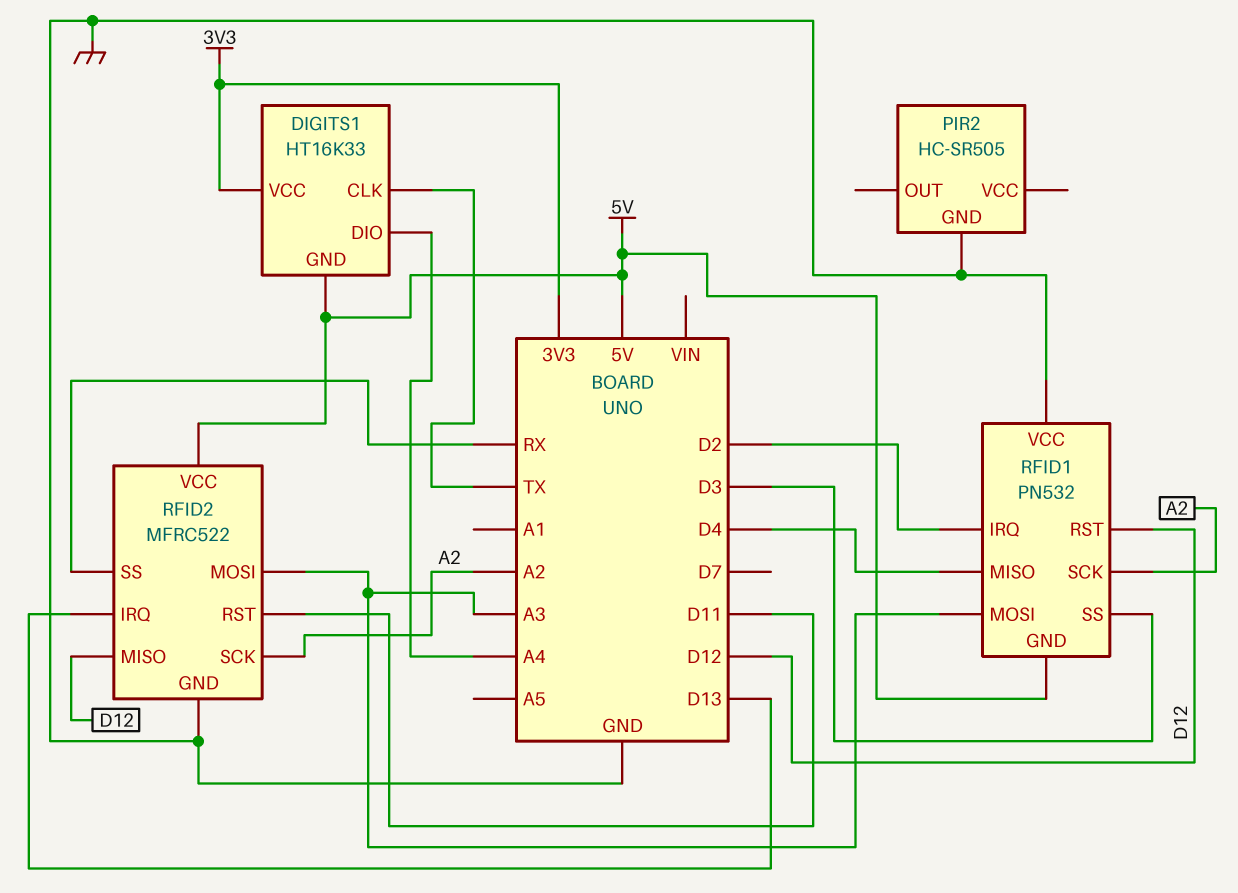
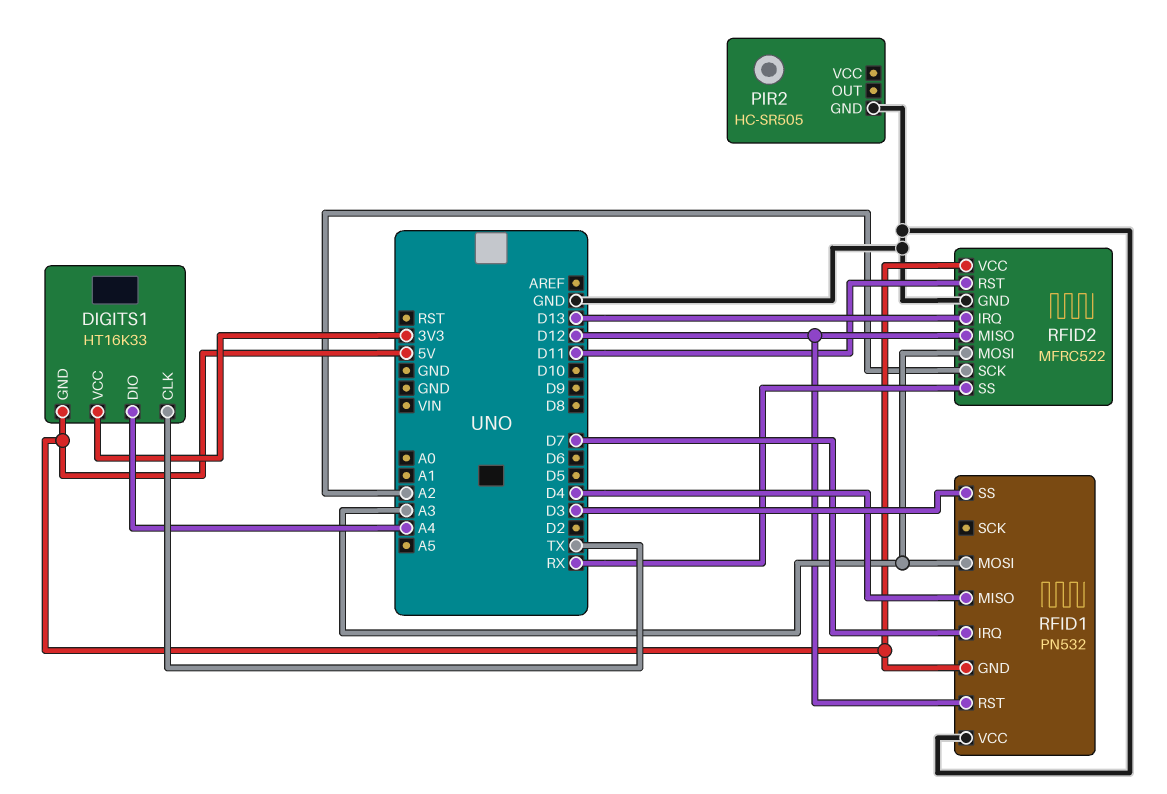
RFID1 pin IRQ: D2 -> D7
RFID1 pin SCK: A2 -> none

